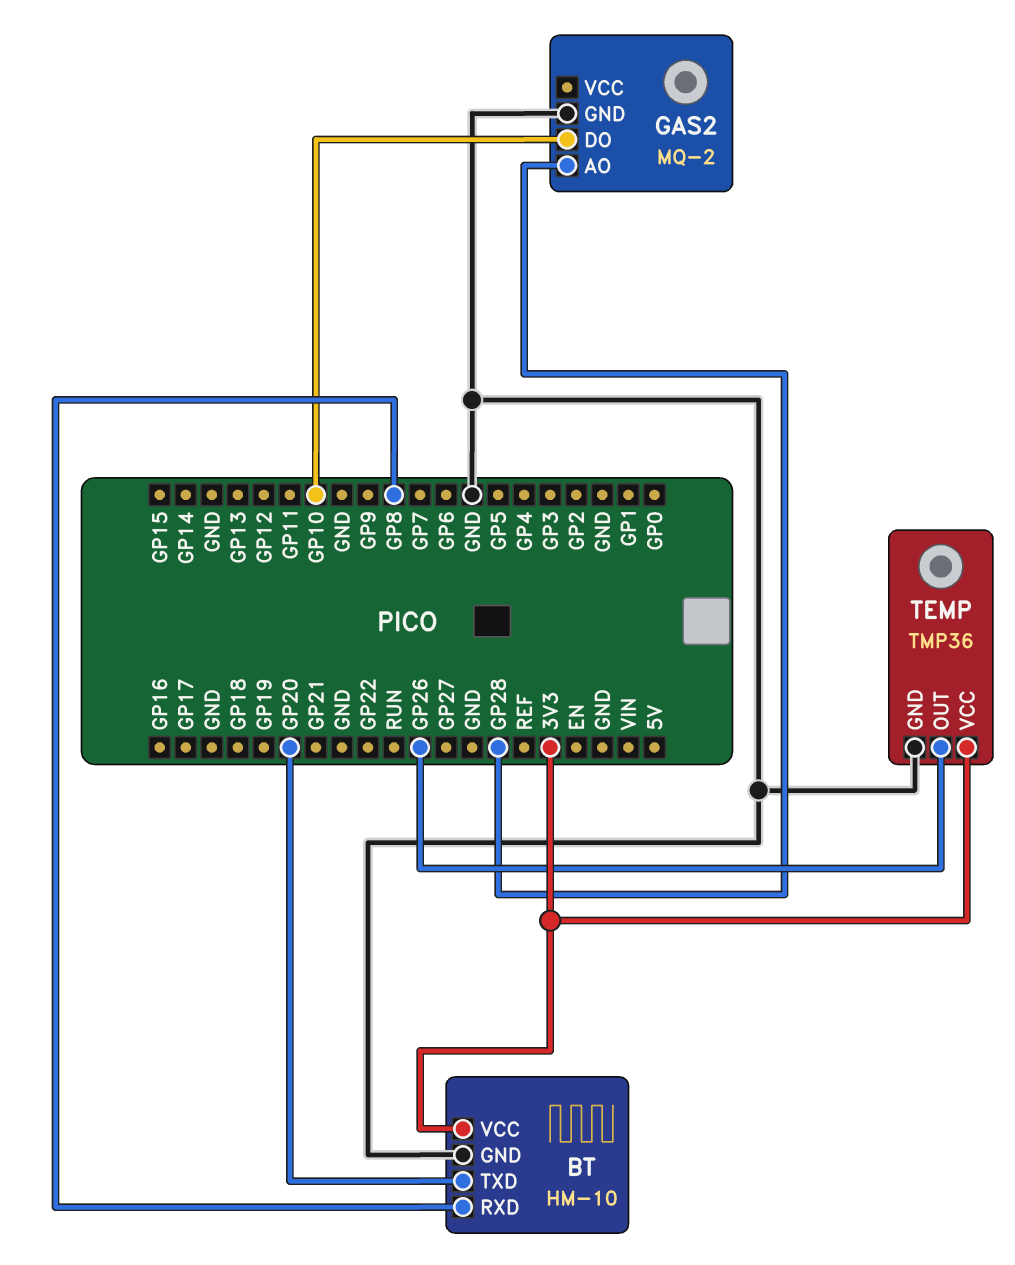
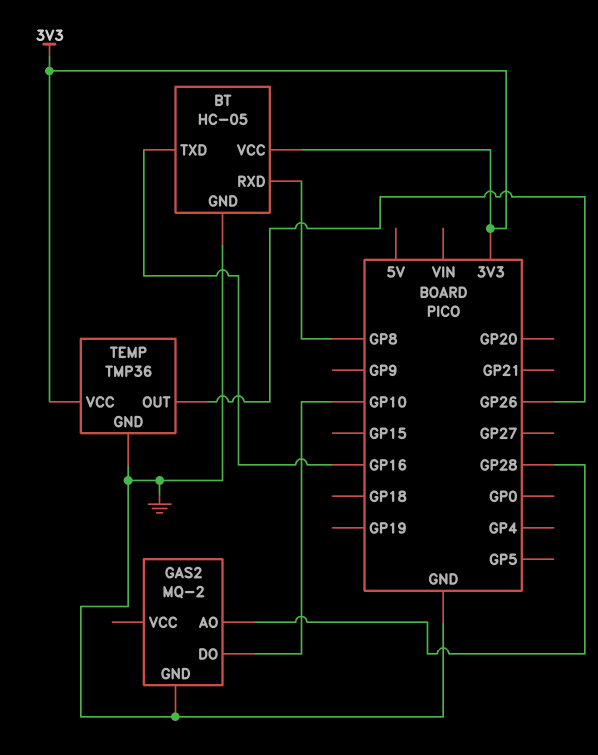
BT: HM-10 -> HC-05
BT pin TXD: GP20 -> GP16

